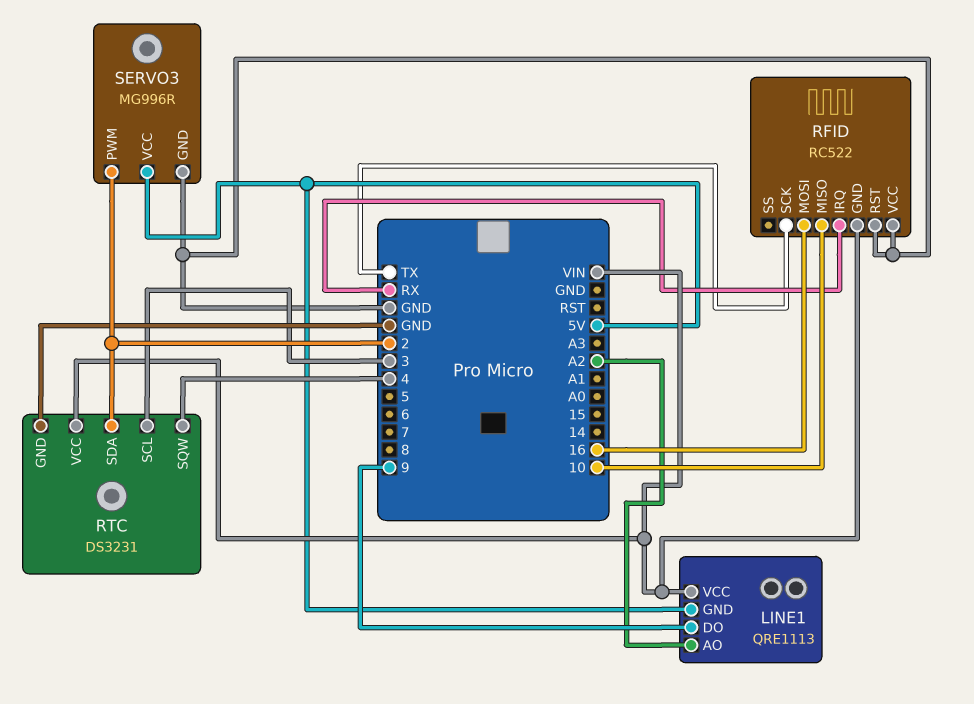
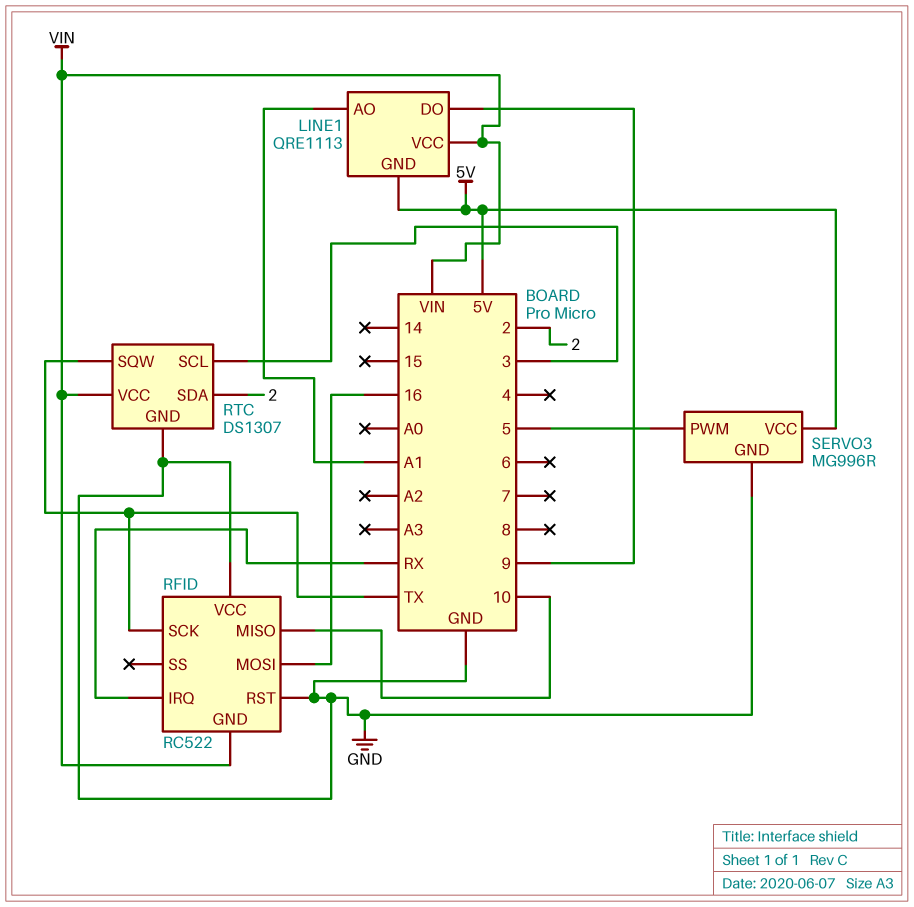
LINE1 pin AO: A2 -> A1
RTC: DS3231 -> DS1307
RTC pin SQW: 4 -> TX
SERVO3 pin PWM: 2 -> 5

